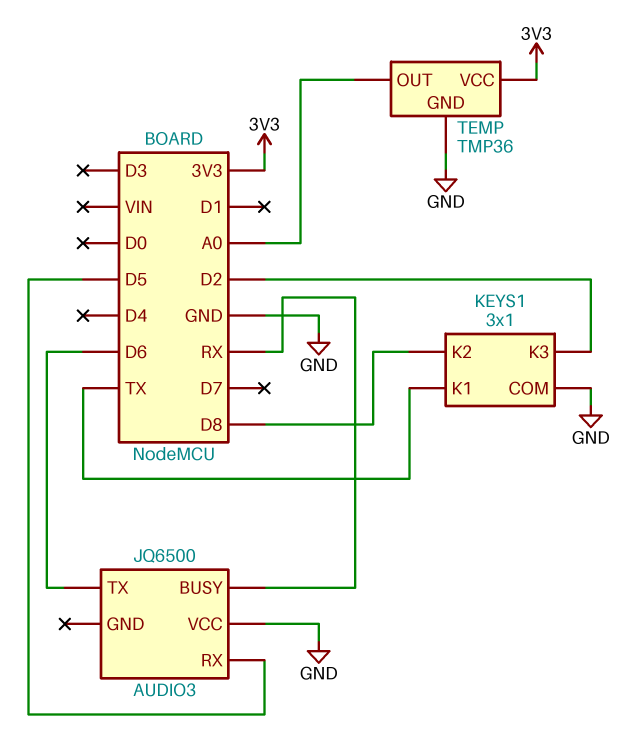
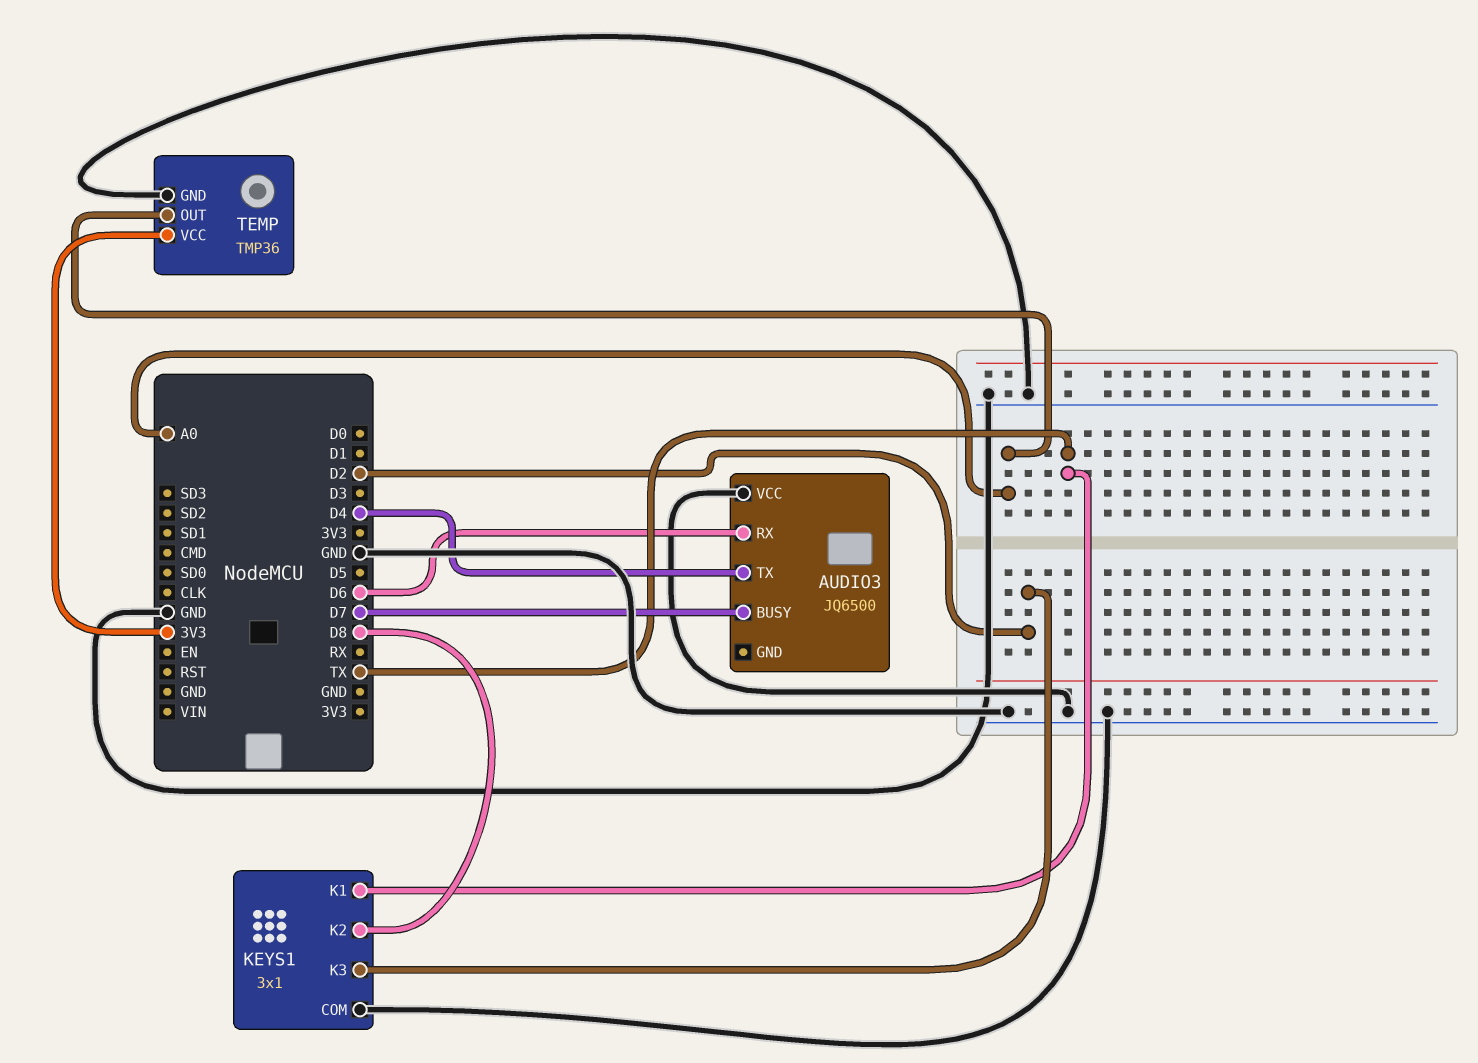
AUDIO3 pin BUSY: RX -> D7
AUDIO3 pin RX: D5 -> D6
AUDIO3 pin TX: D6 -> D4

